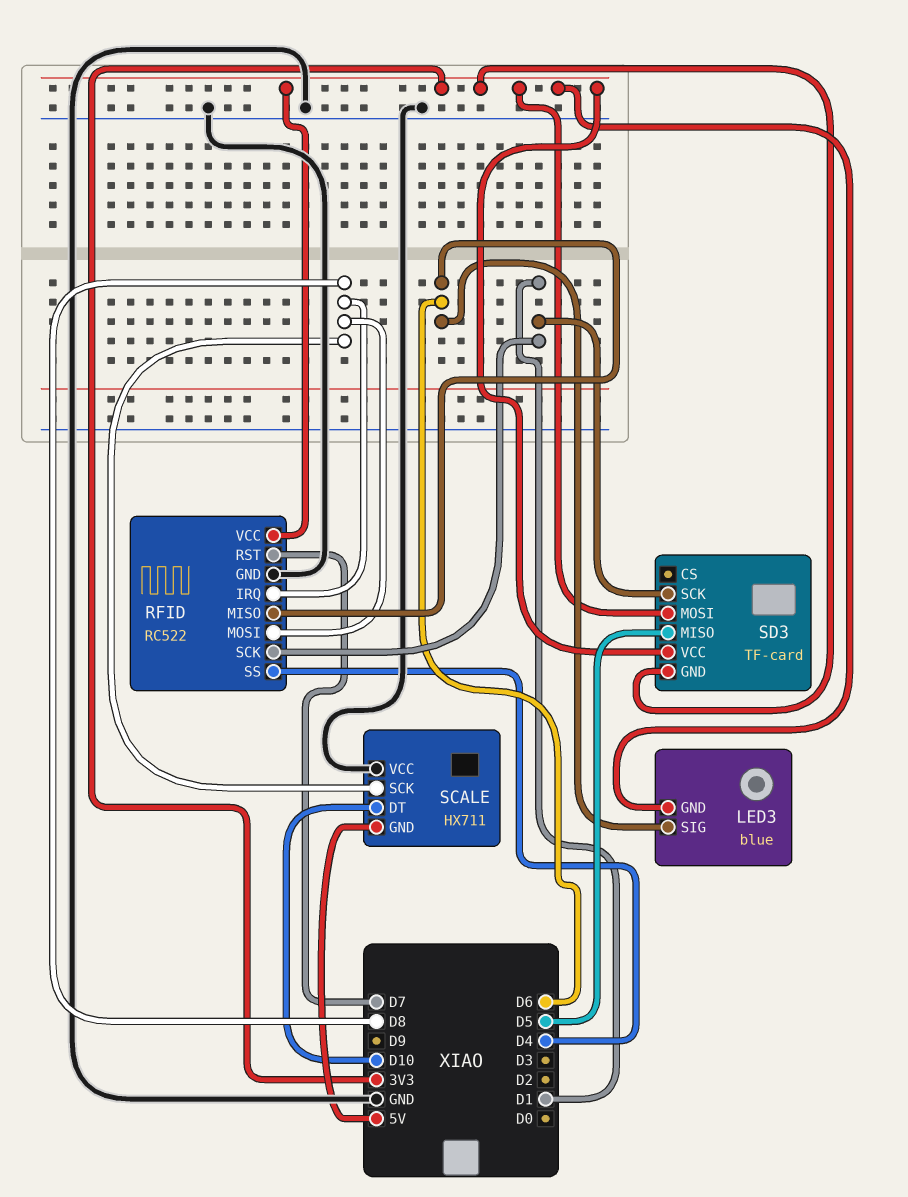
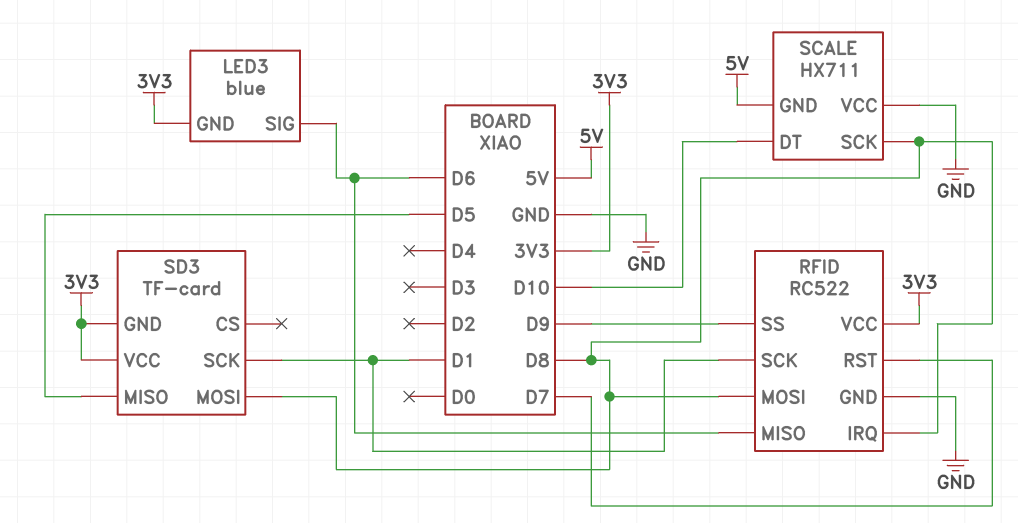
RFID pin SS: D4 -> D9
SD3 pin MOSI: 3V3 -> D8

